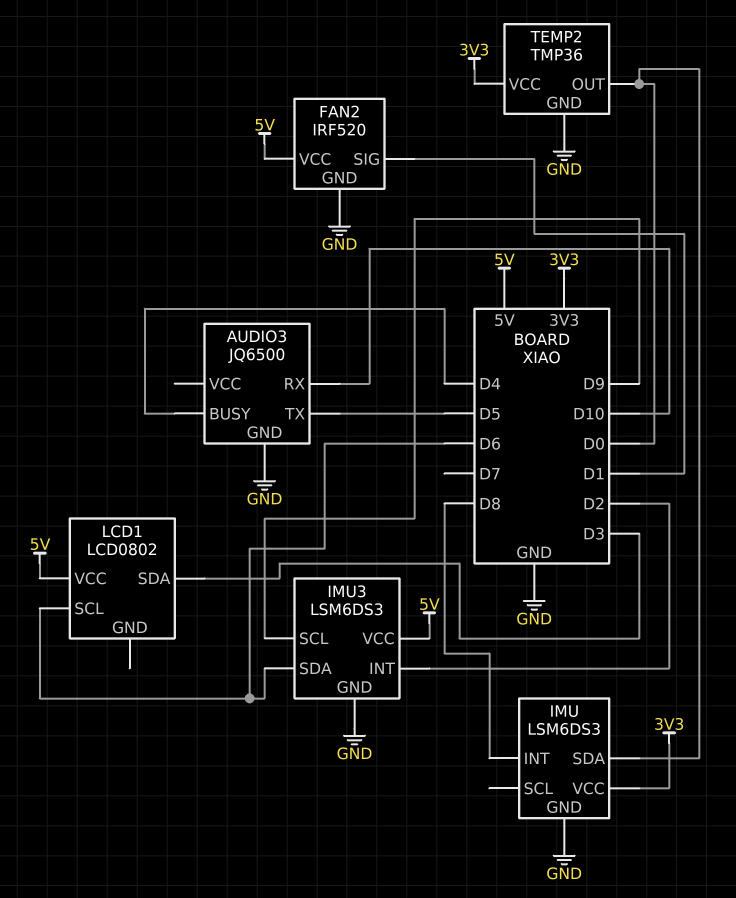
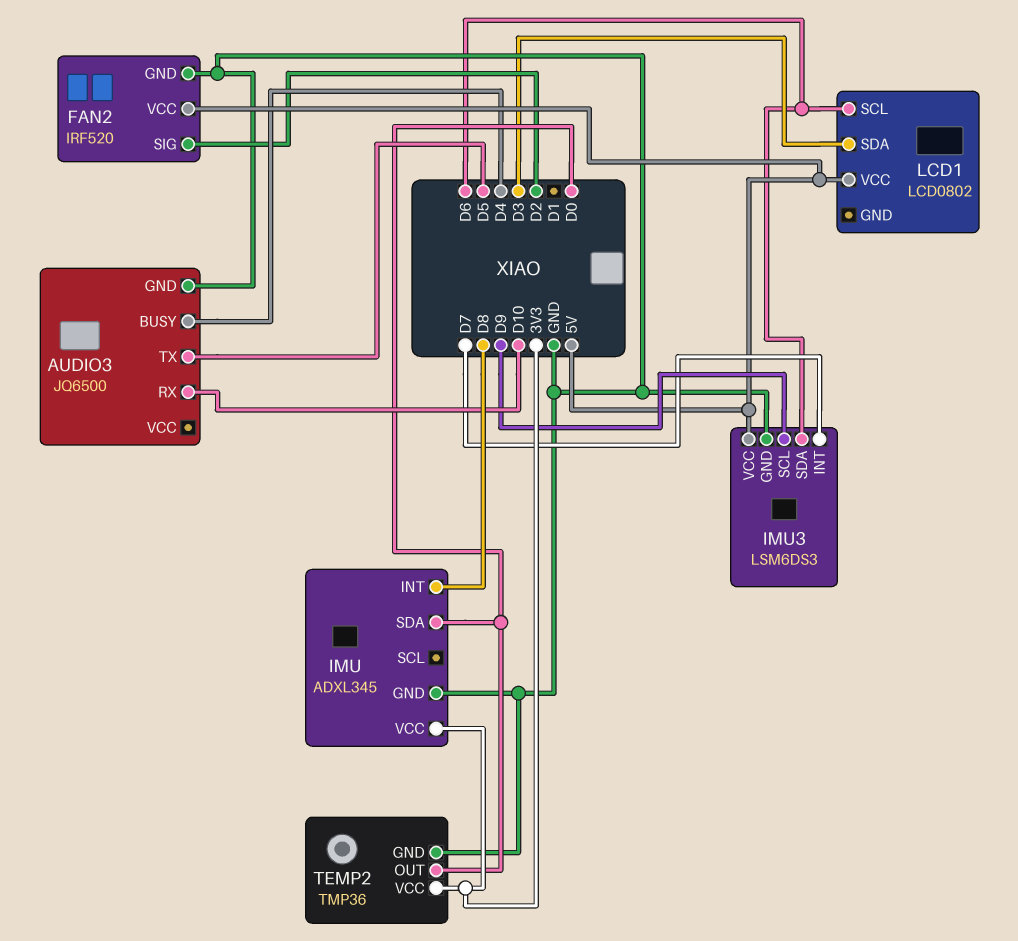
FAN2 pin SIG: D1 -> D2
IMU: LSM6DS3 -> ADXL345
IMU3 pin INT: D2 -> D7

